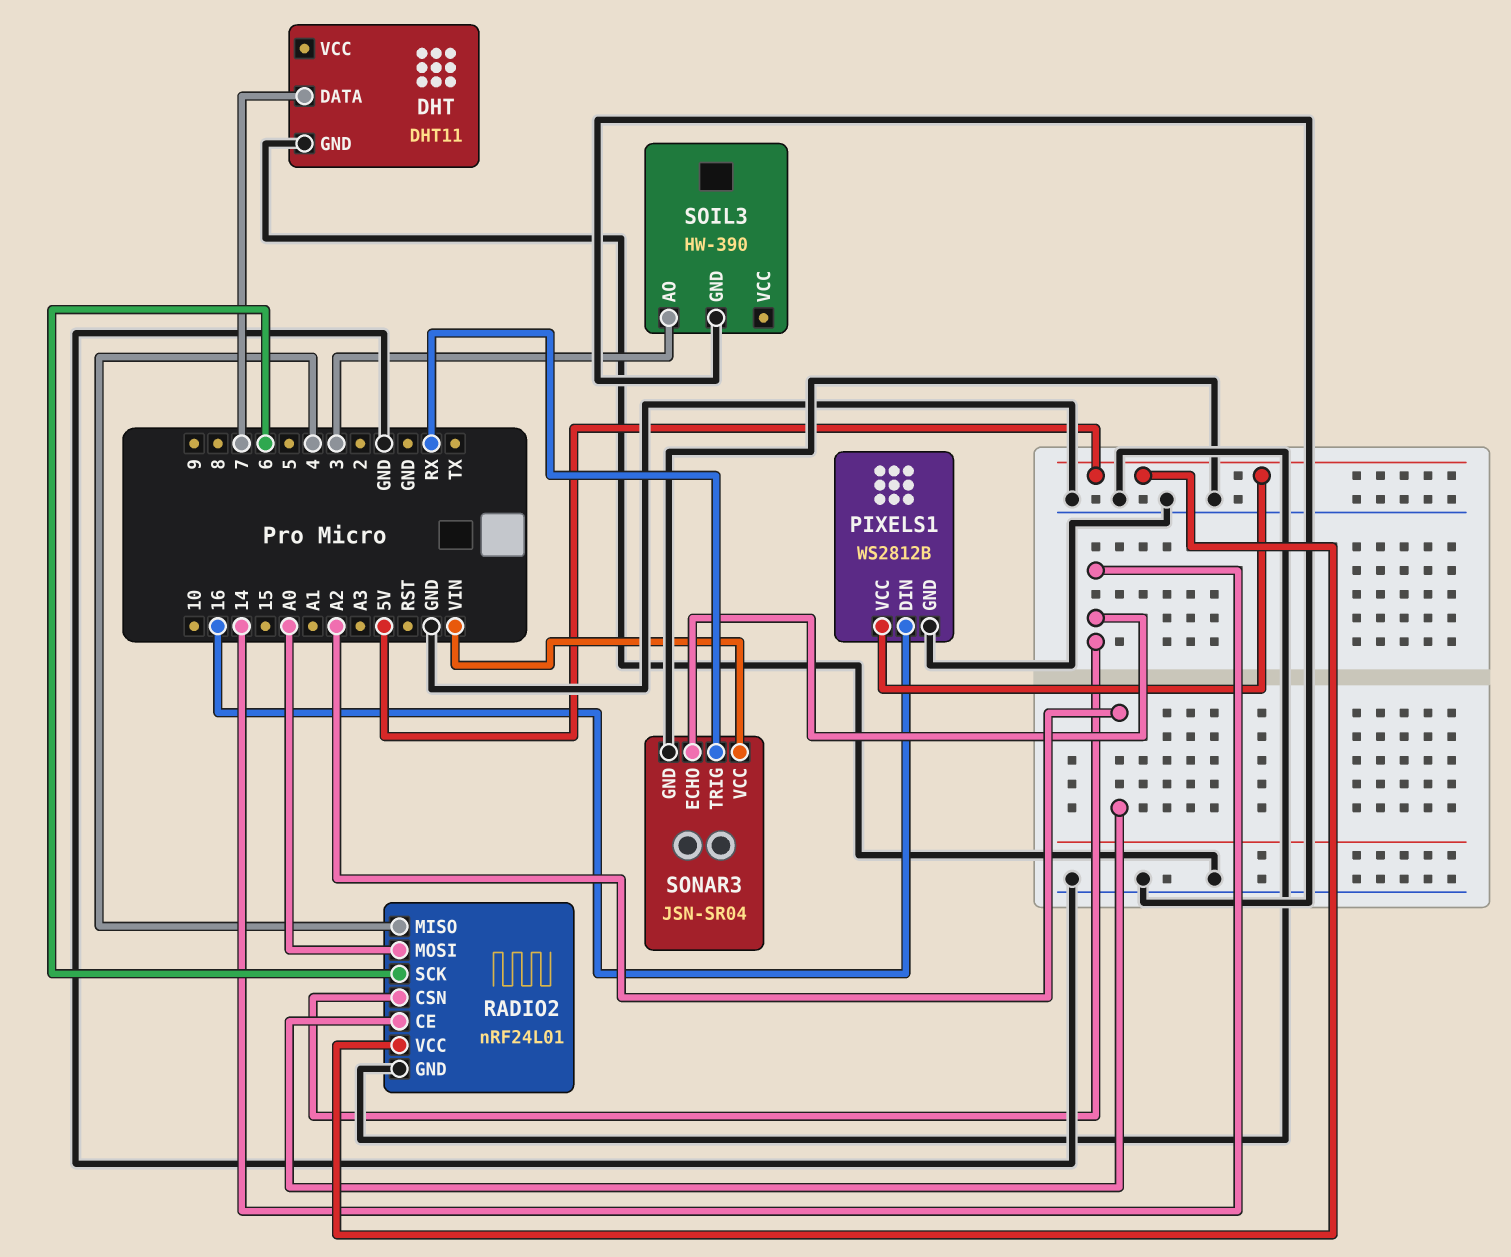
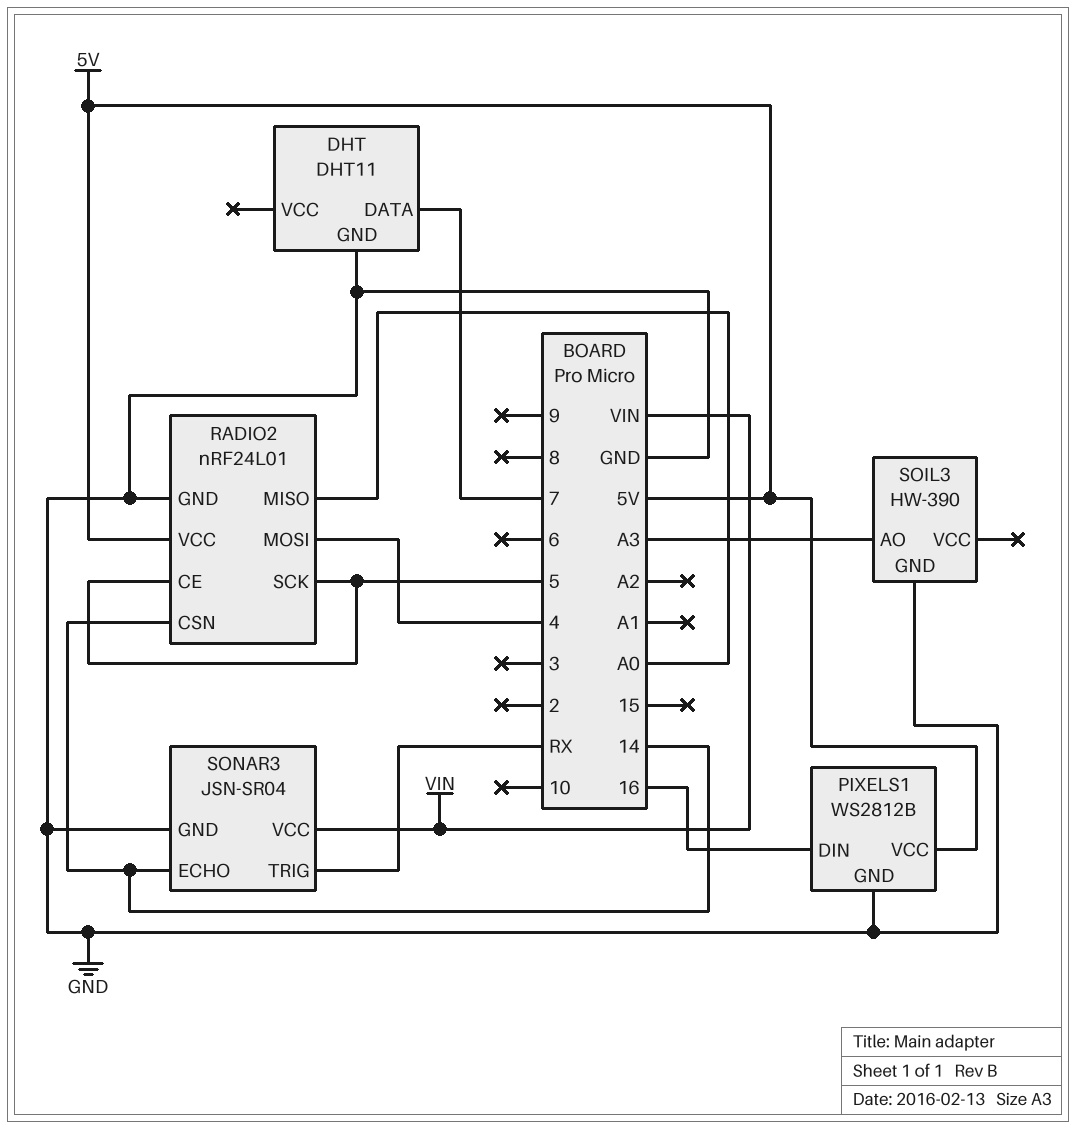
RADIO2 pin CE: A2 -> 5
RADIO2 pin MISO: 4 -> A0
RADIO2 pin MOSI: A0 -> 4
RADIO2 pin SCK: 6 -> 5
SOIL3 pin AO: 3 -> A3

